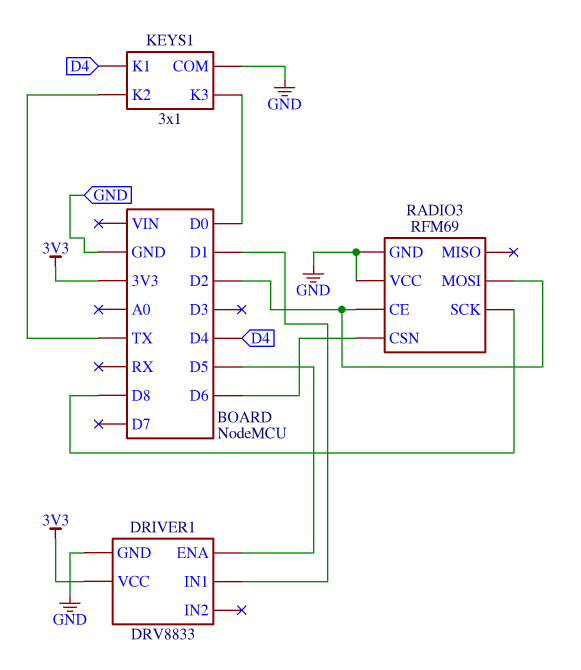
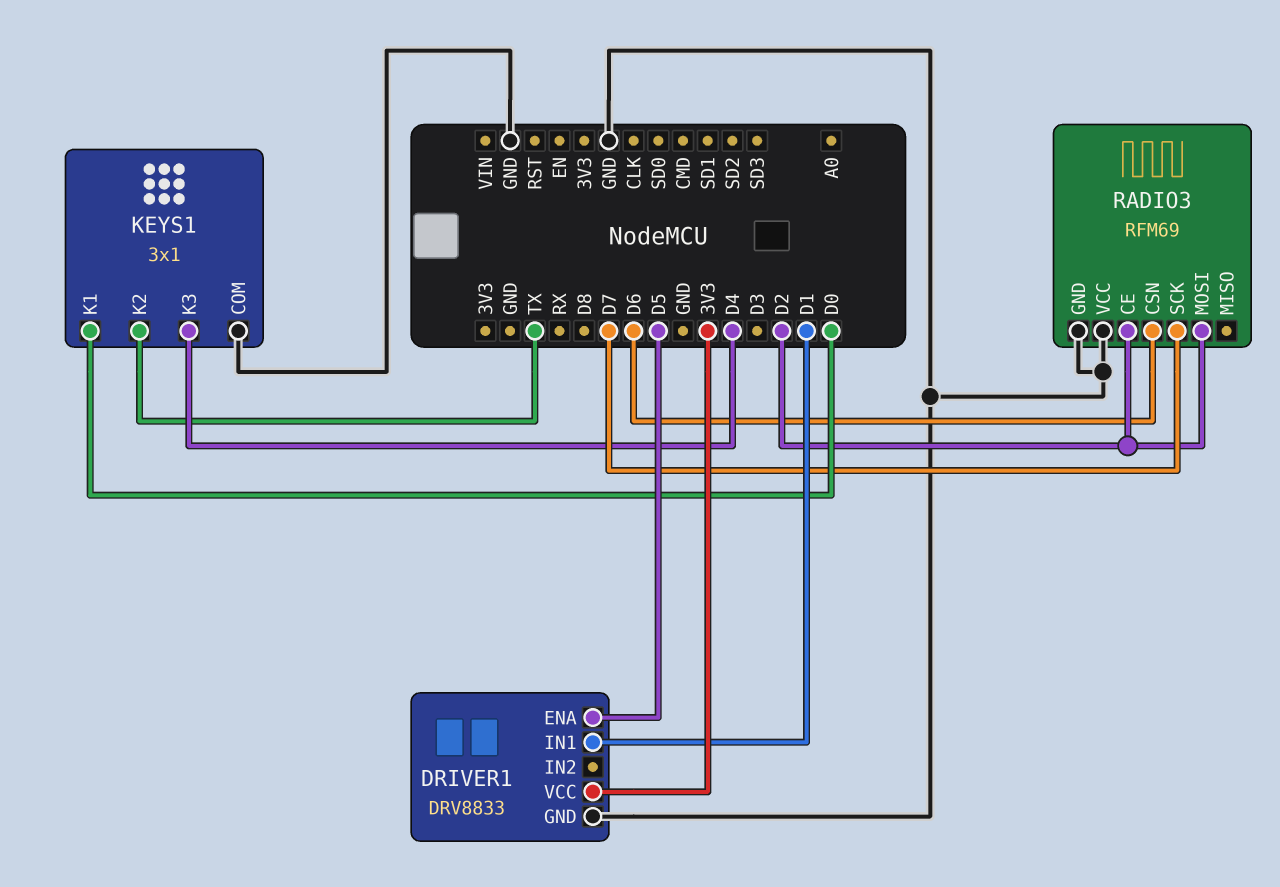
KEYS1 pin K1: D4 -> D0
KEYS1 pin K3: D0 -> D4
RADIO3 pin SCK: D8 -> D7

